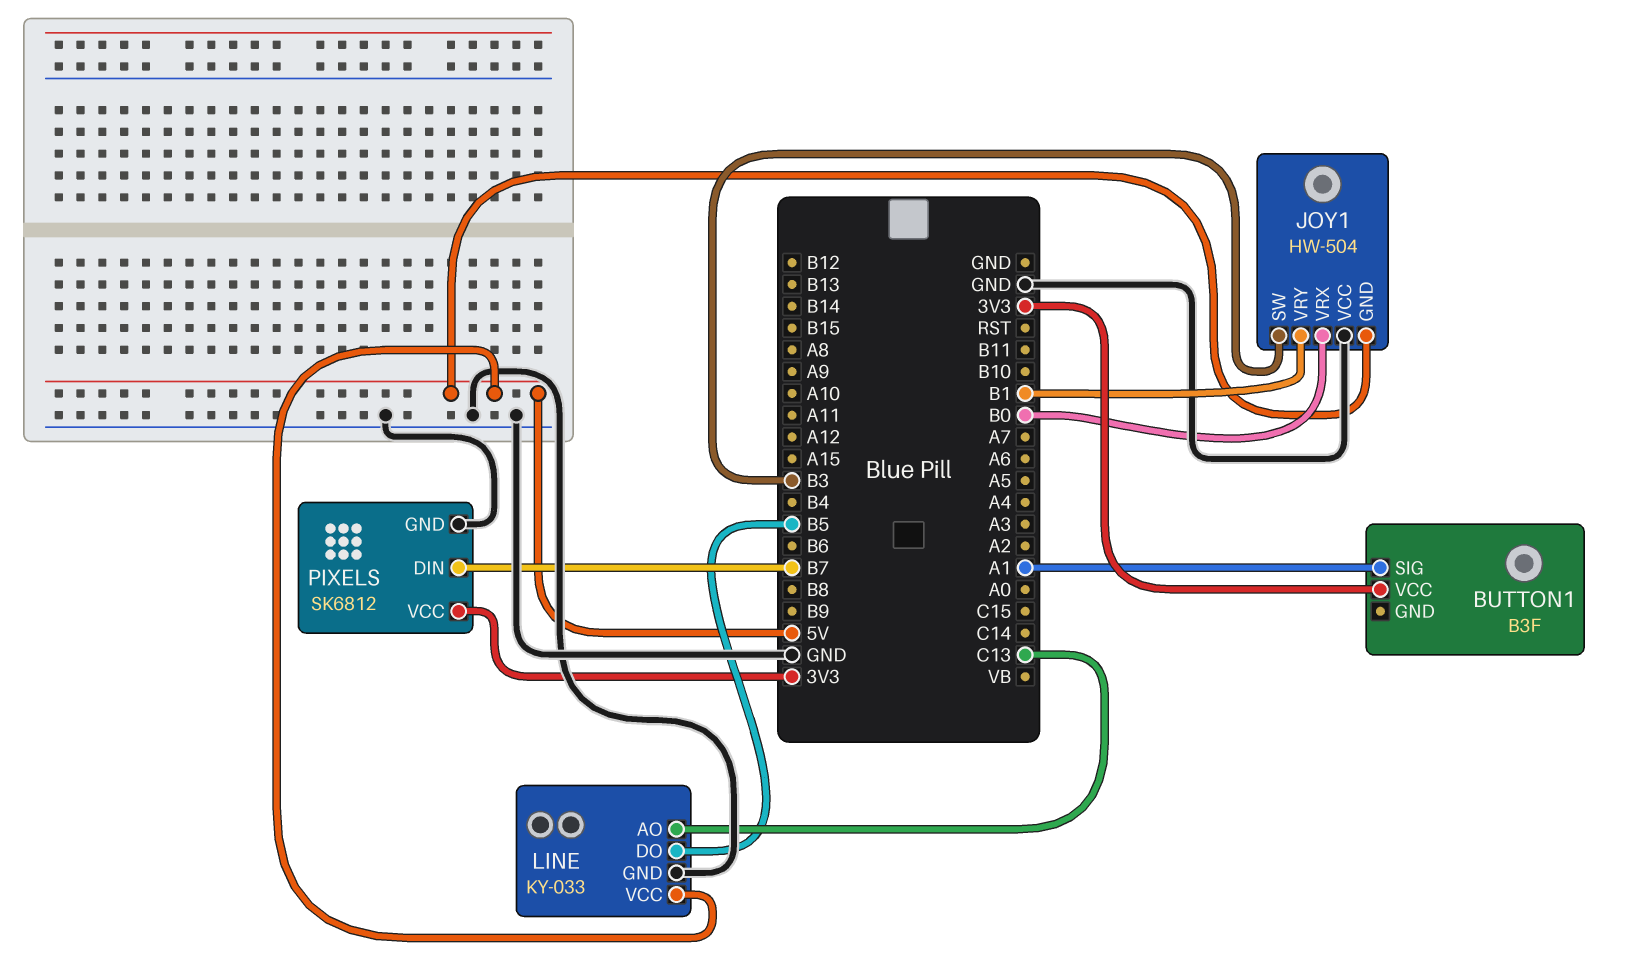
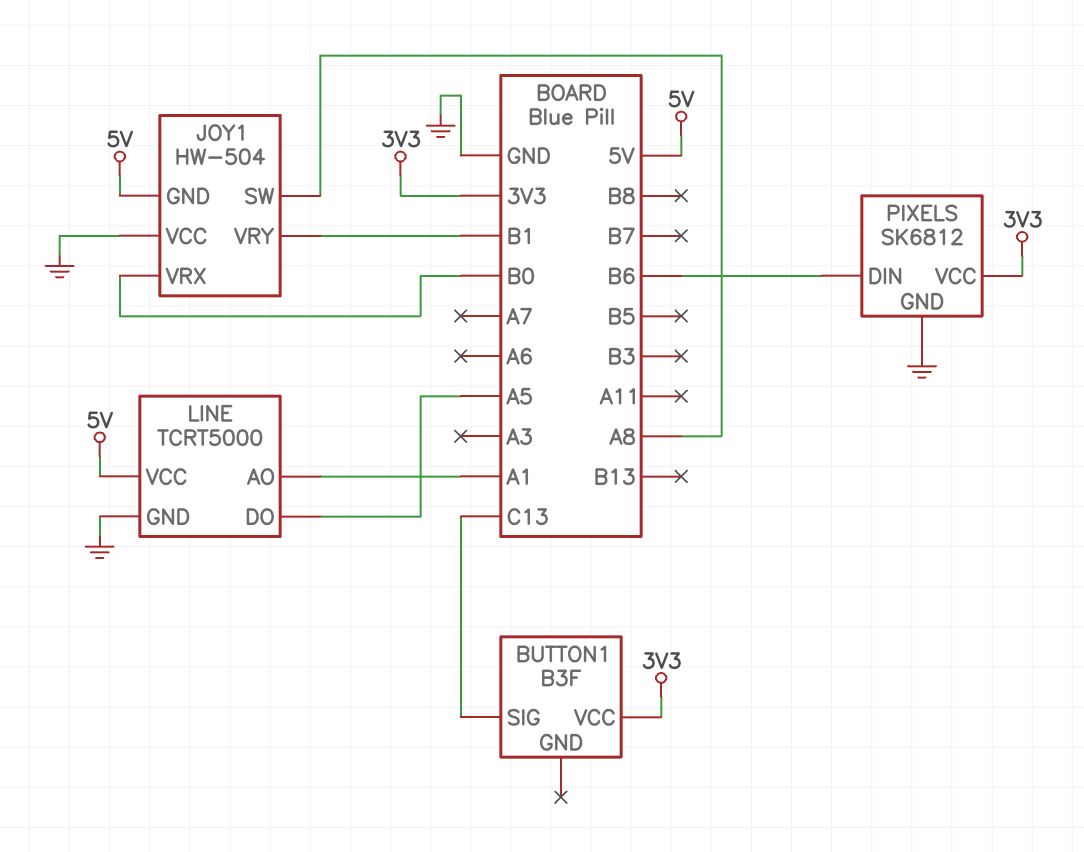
BUTTON1 pin SIG: A1 -> C13
JOY1 pin SW: B3 -> A8
LINE: KY-033 -> TCRT5000
LINE pin AO: C13 -> A1
LINE pin DO: B5 -> A5
PIXELS pin DIN: B7 -> B6

